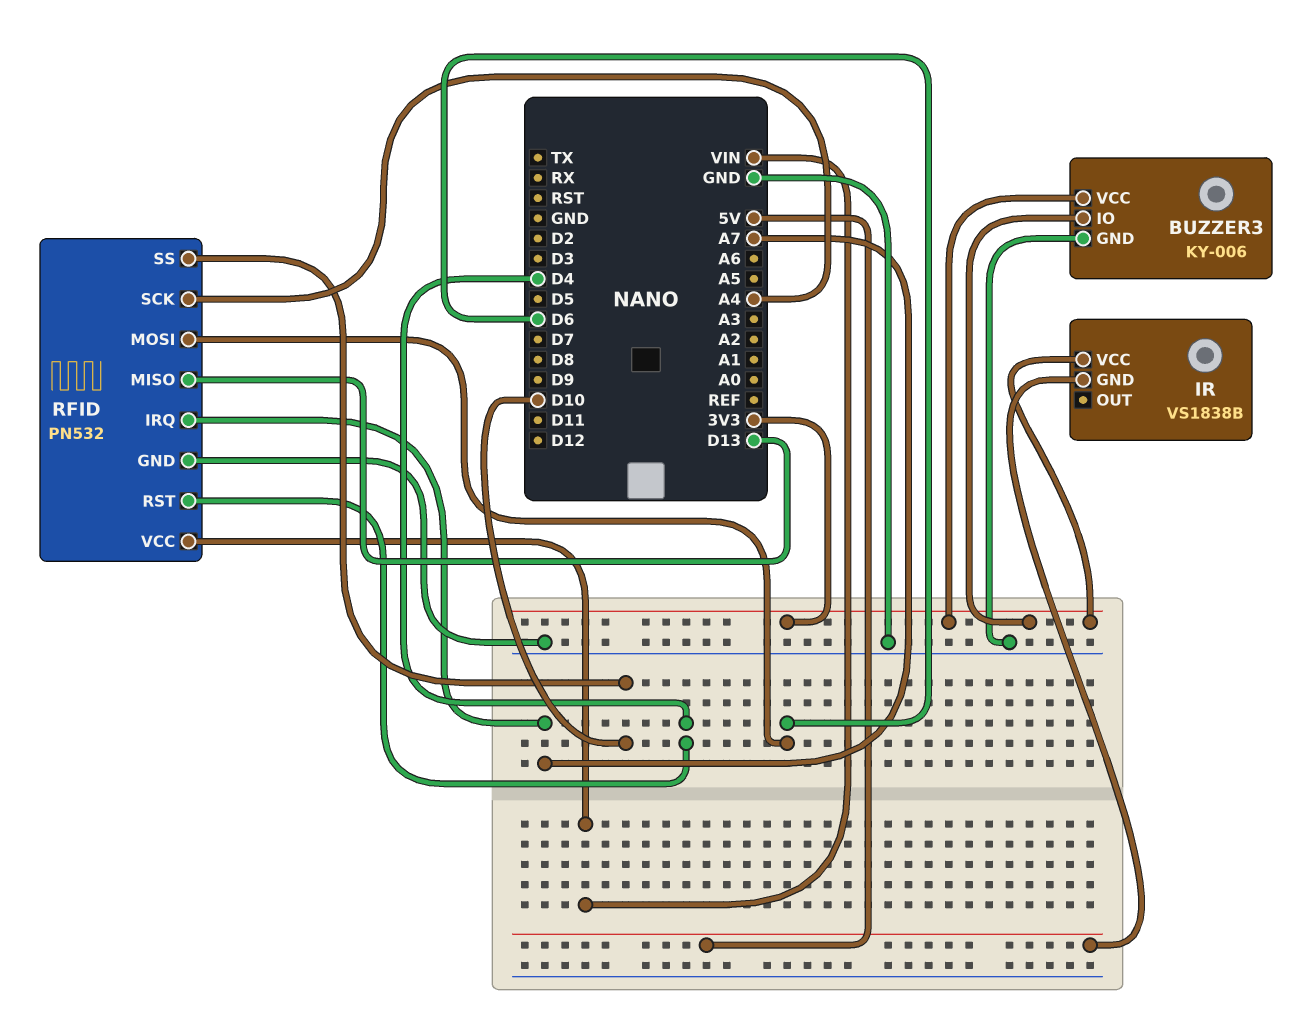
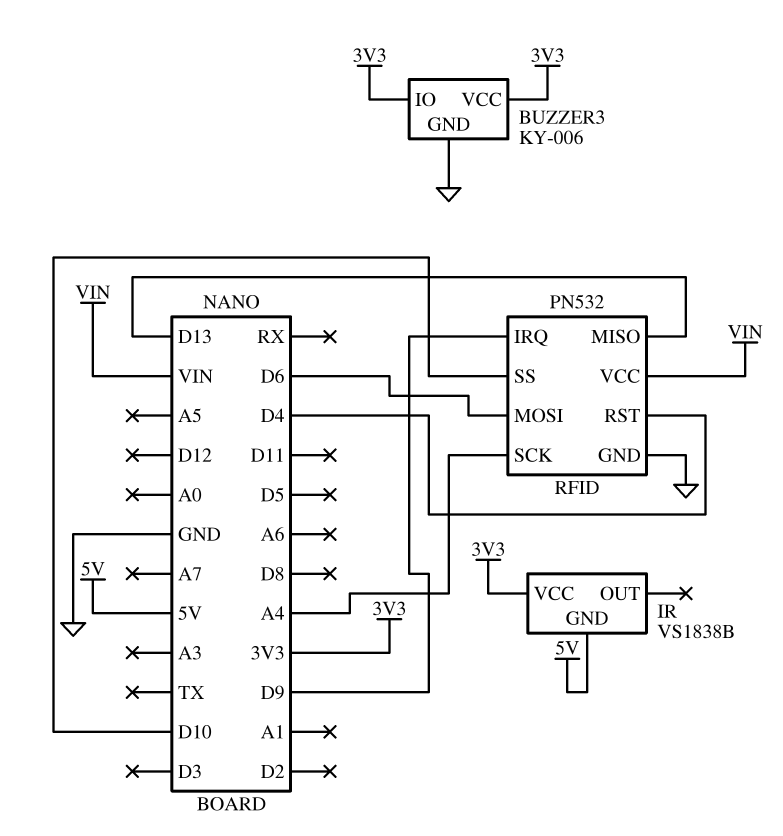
RFID pin IRQ: A7 -> D9

